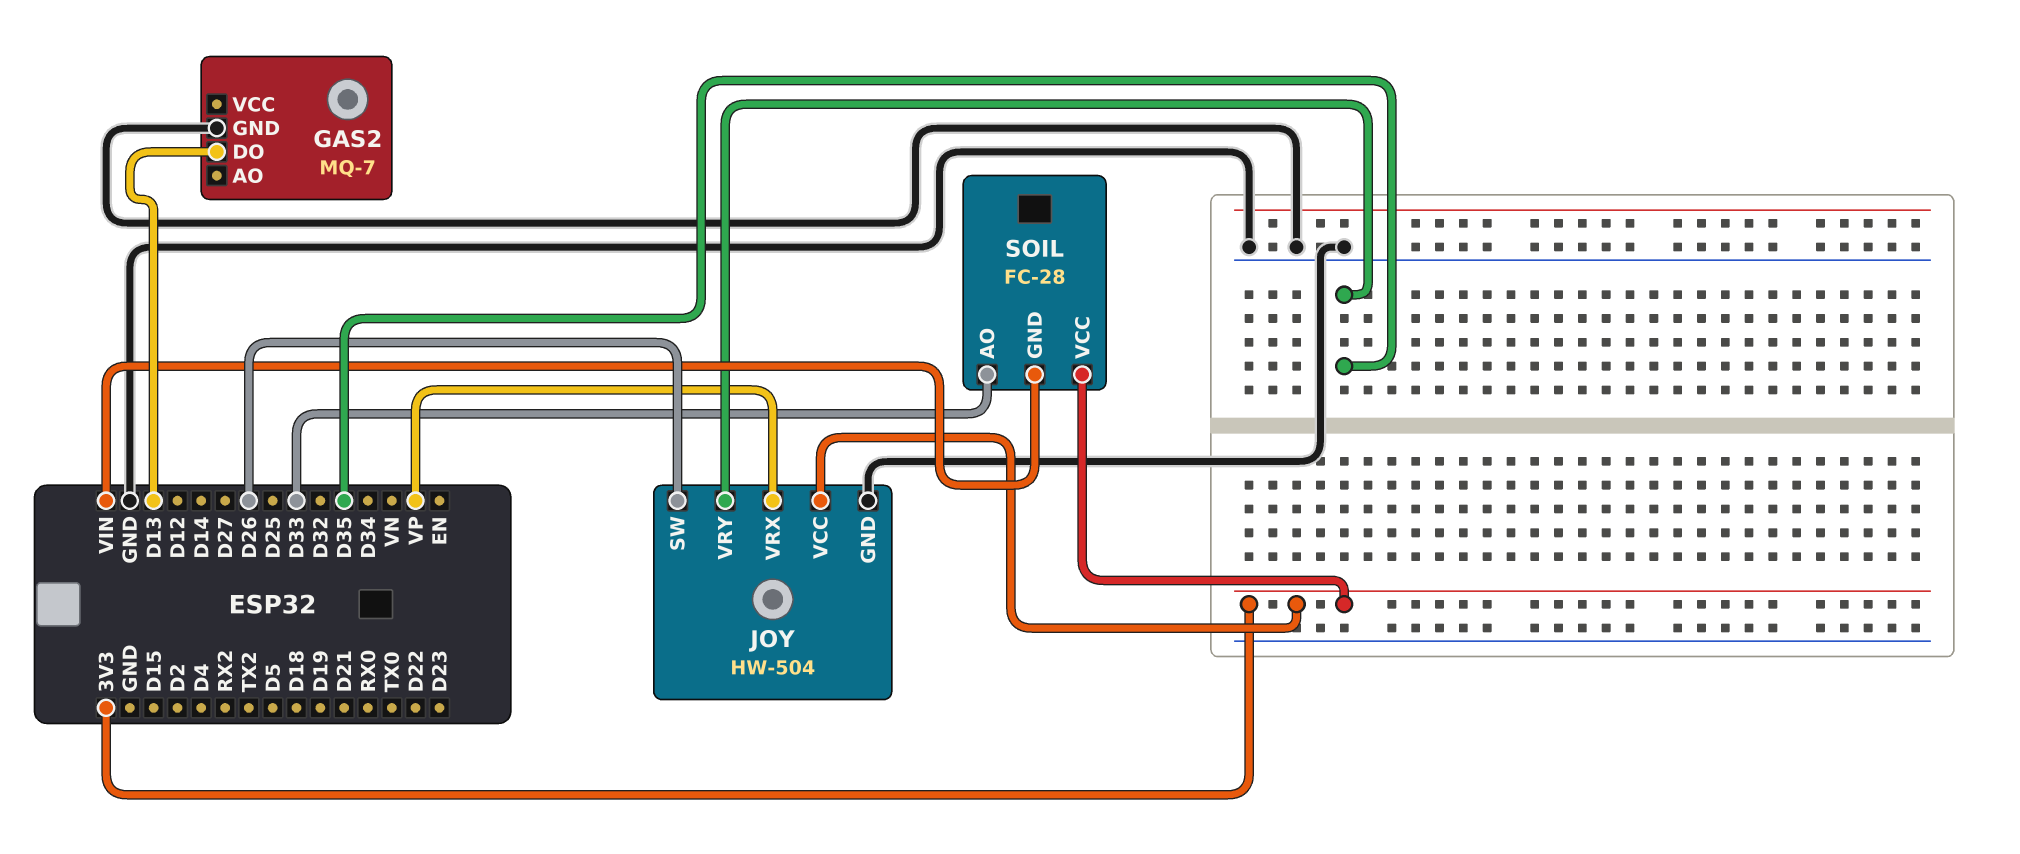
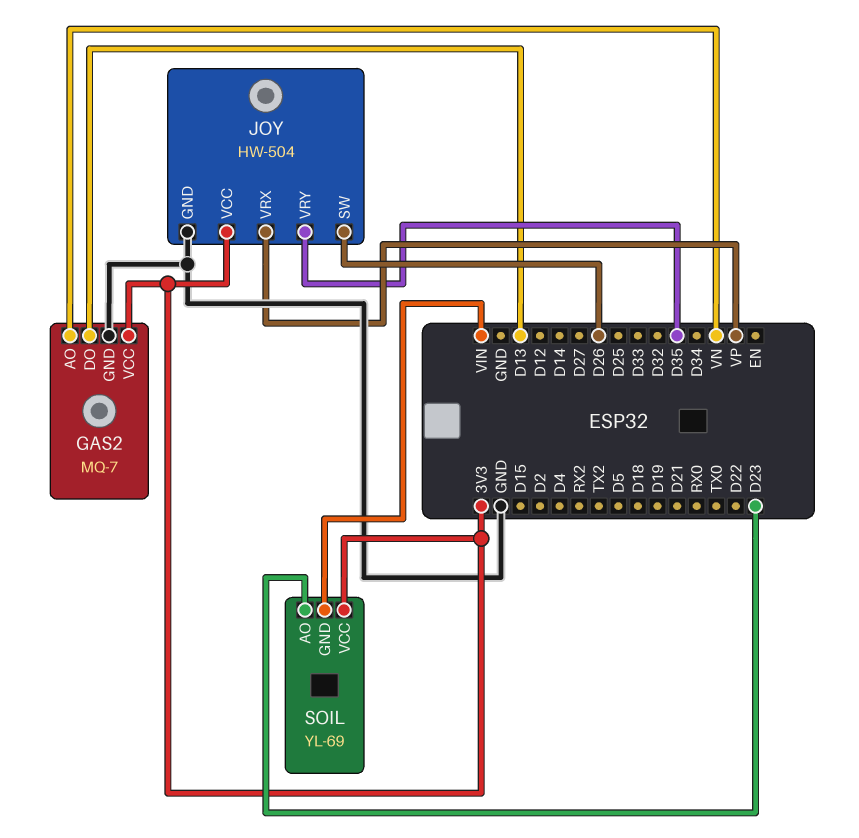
GAS2 pin AO: none -> VN
GAS2 pin VCC: none -> 3V3
SOIL: FC-28 -> YL-69
SOIL pin AO: D33 -> D23

